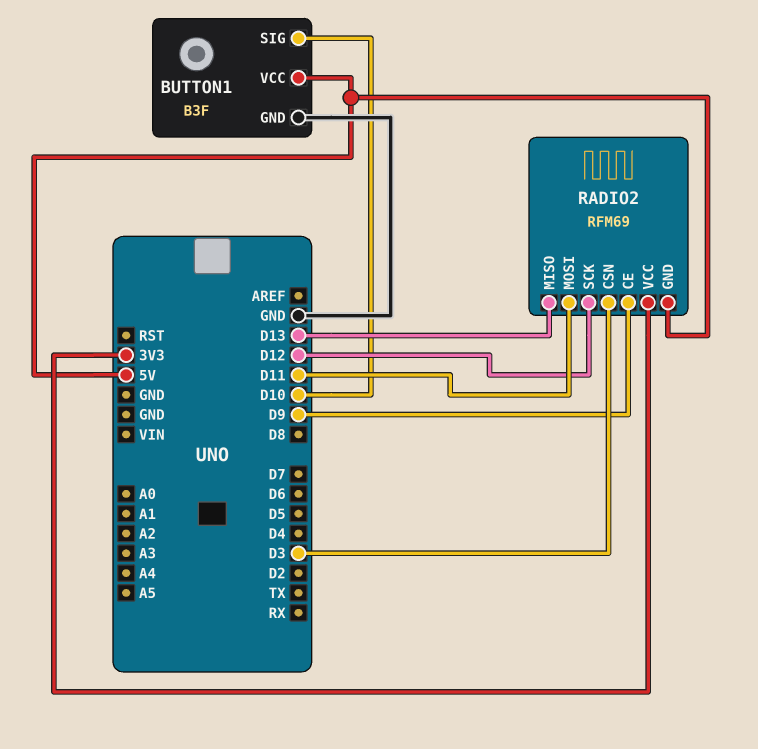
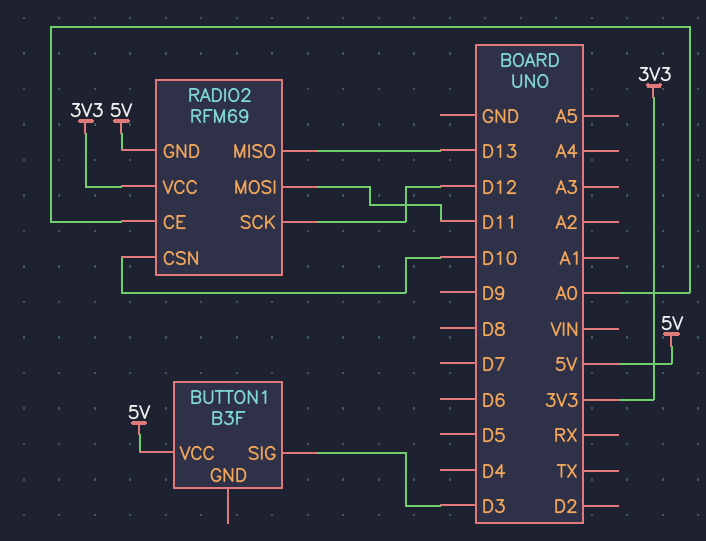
BUTTON1 pin GND: GND -> none
BUTTON1 pin SIG: D10 -> D3
RADIO2 pin CE: D9 -> A0
RADIO2 pin CSN: D3 -> D10

